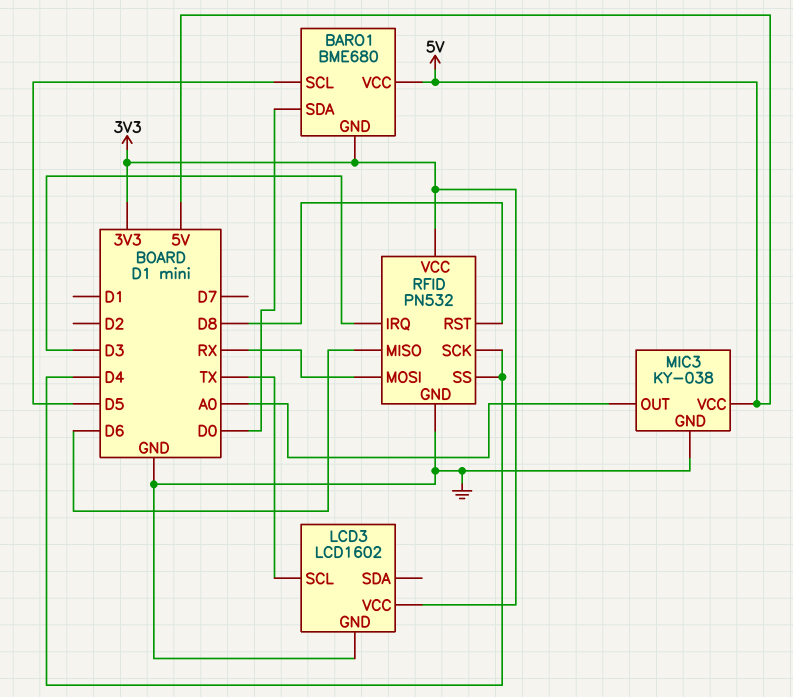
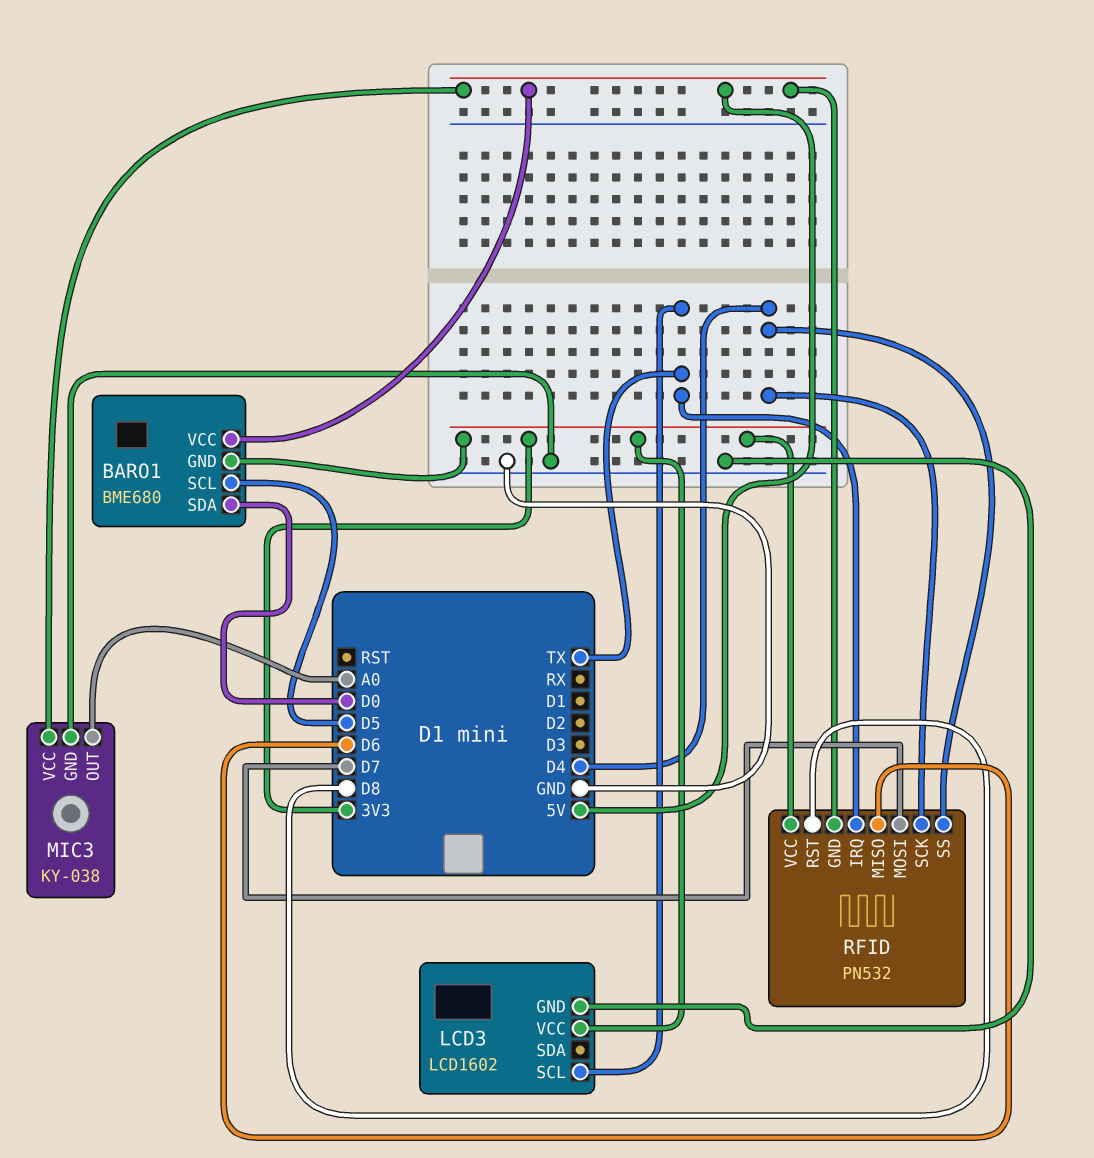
RFID pin GND: GND -> 5V
RFID pin IRQ: D3 -> TX
RFID pin MOSI: RX -> D7

